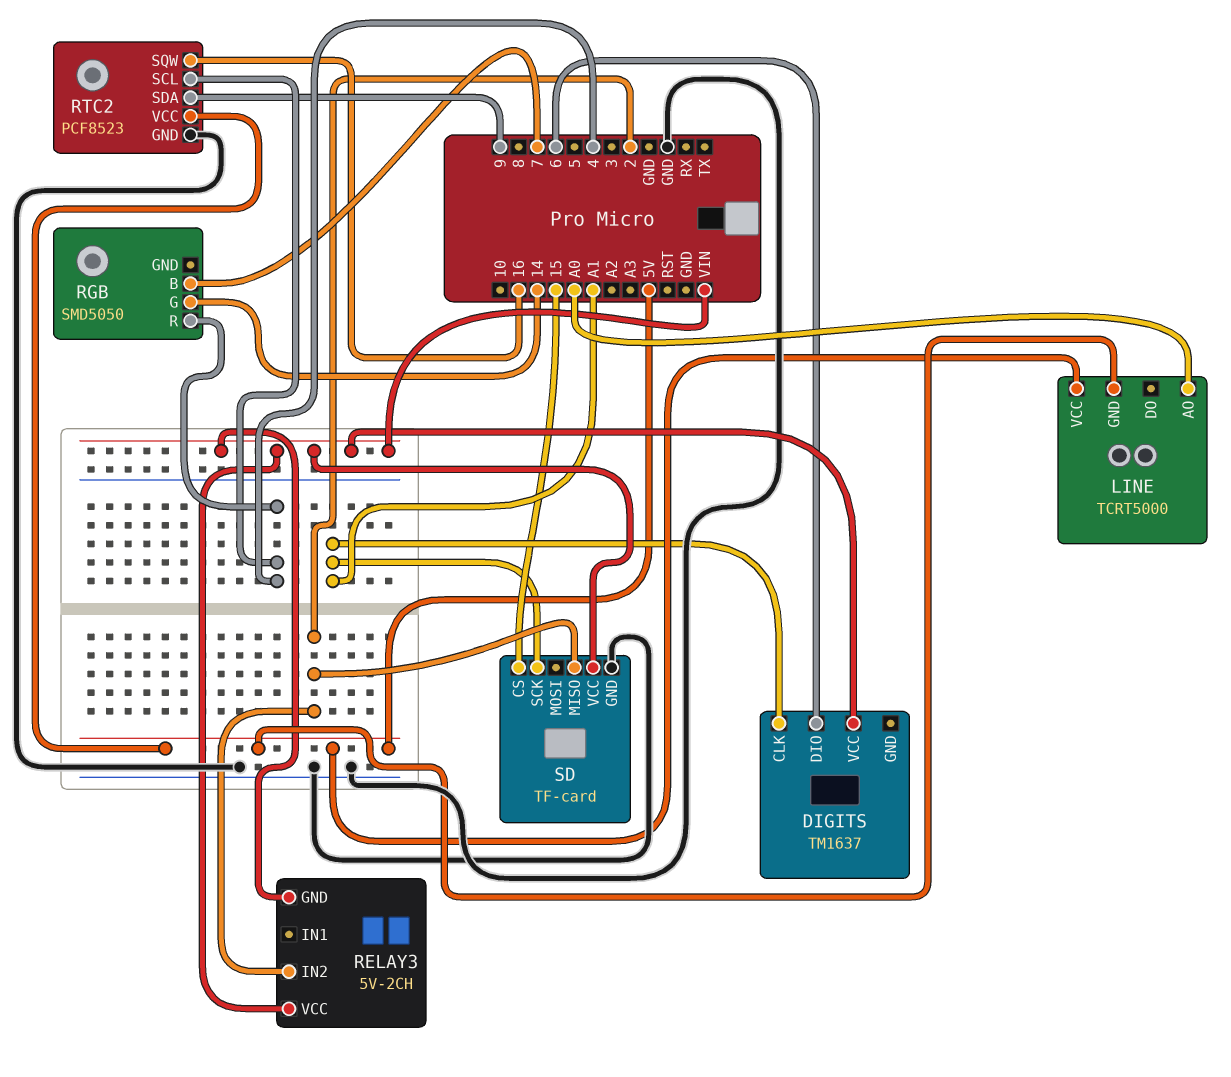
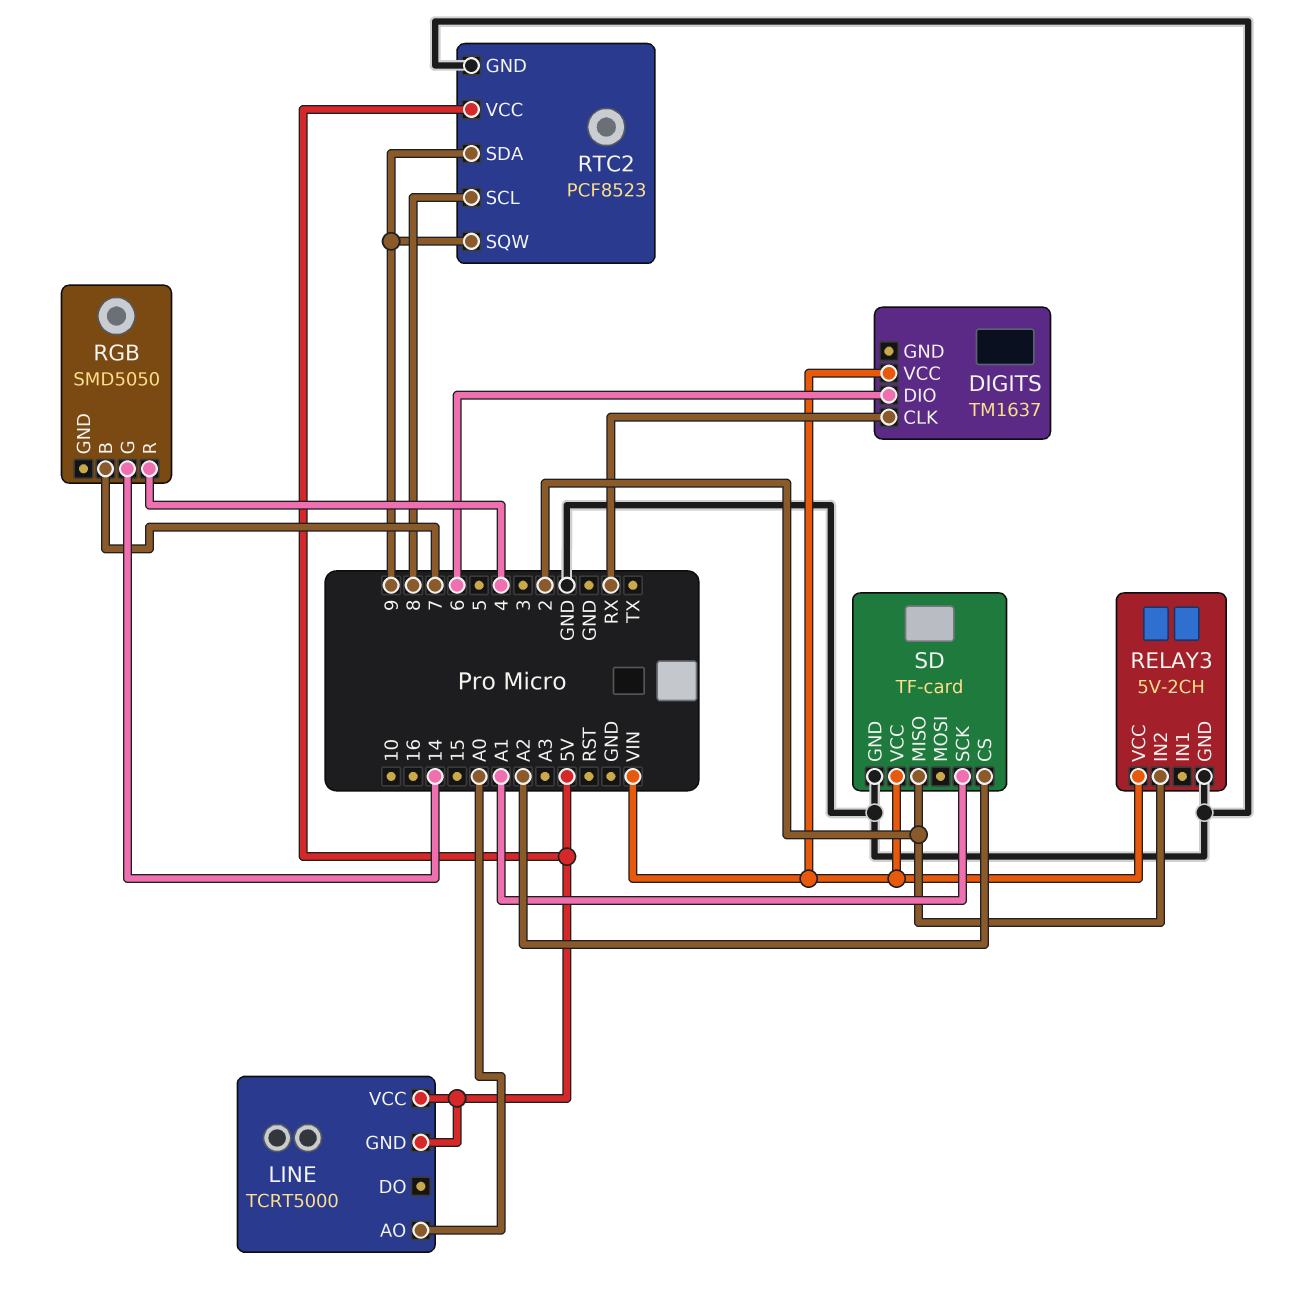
DIGITS pin CLK: A1 -> RX
RELAY3 pin GND: VIN -> GND
RTC2 pin SCL: 4 -> 8
RTC2 pin SQW: 16 -> 9
SD pin CS: 15 -> A2

